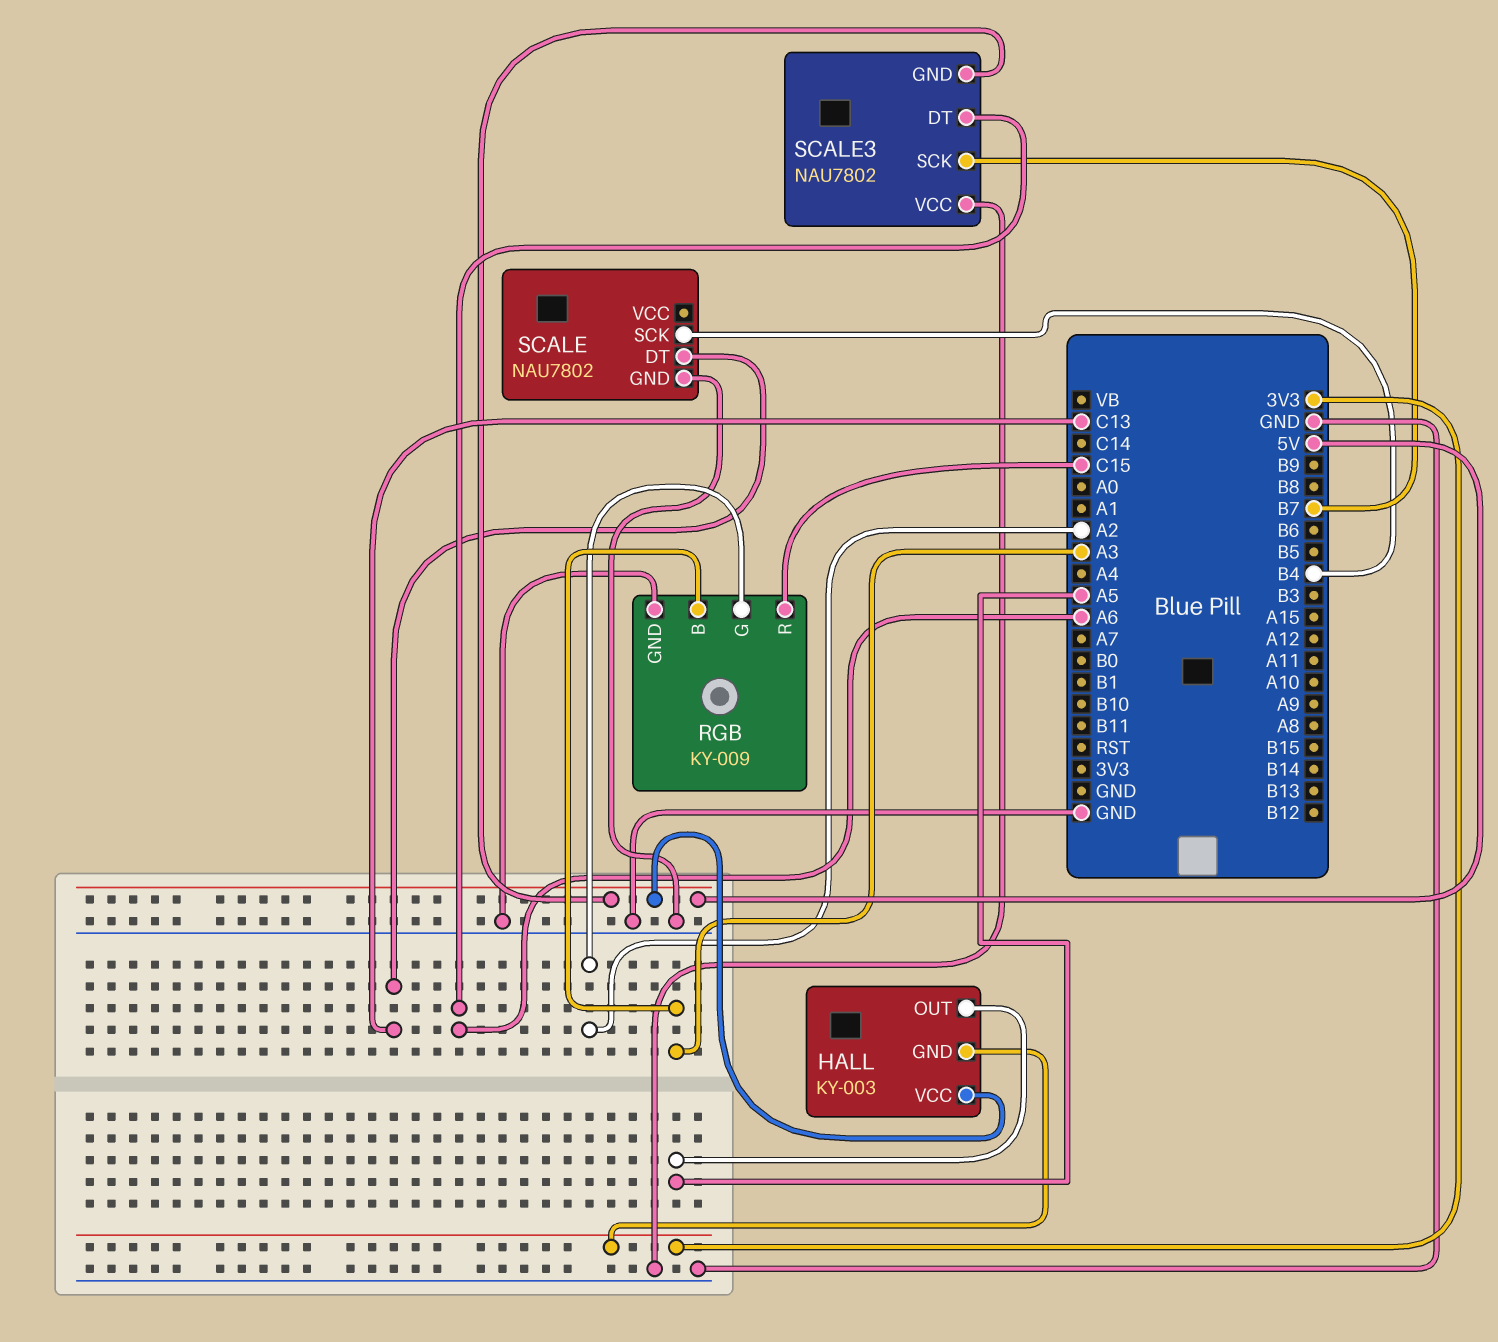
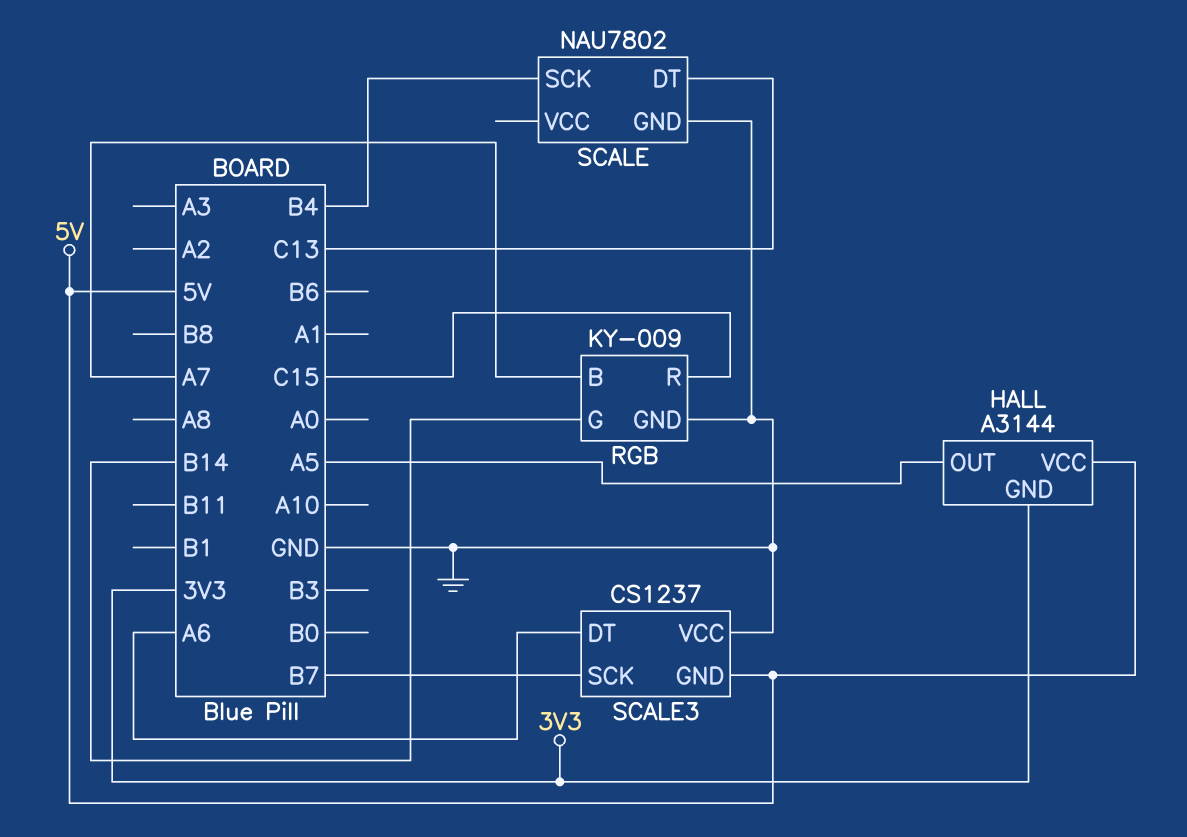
HALL: KY-003 -> A3144
RGB pin B: A3 -> A7
RGB pin G: A2 -> B14
SCALE3: NAU7802 -> CS1237

